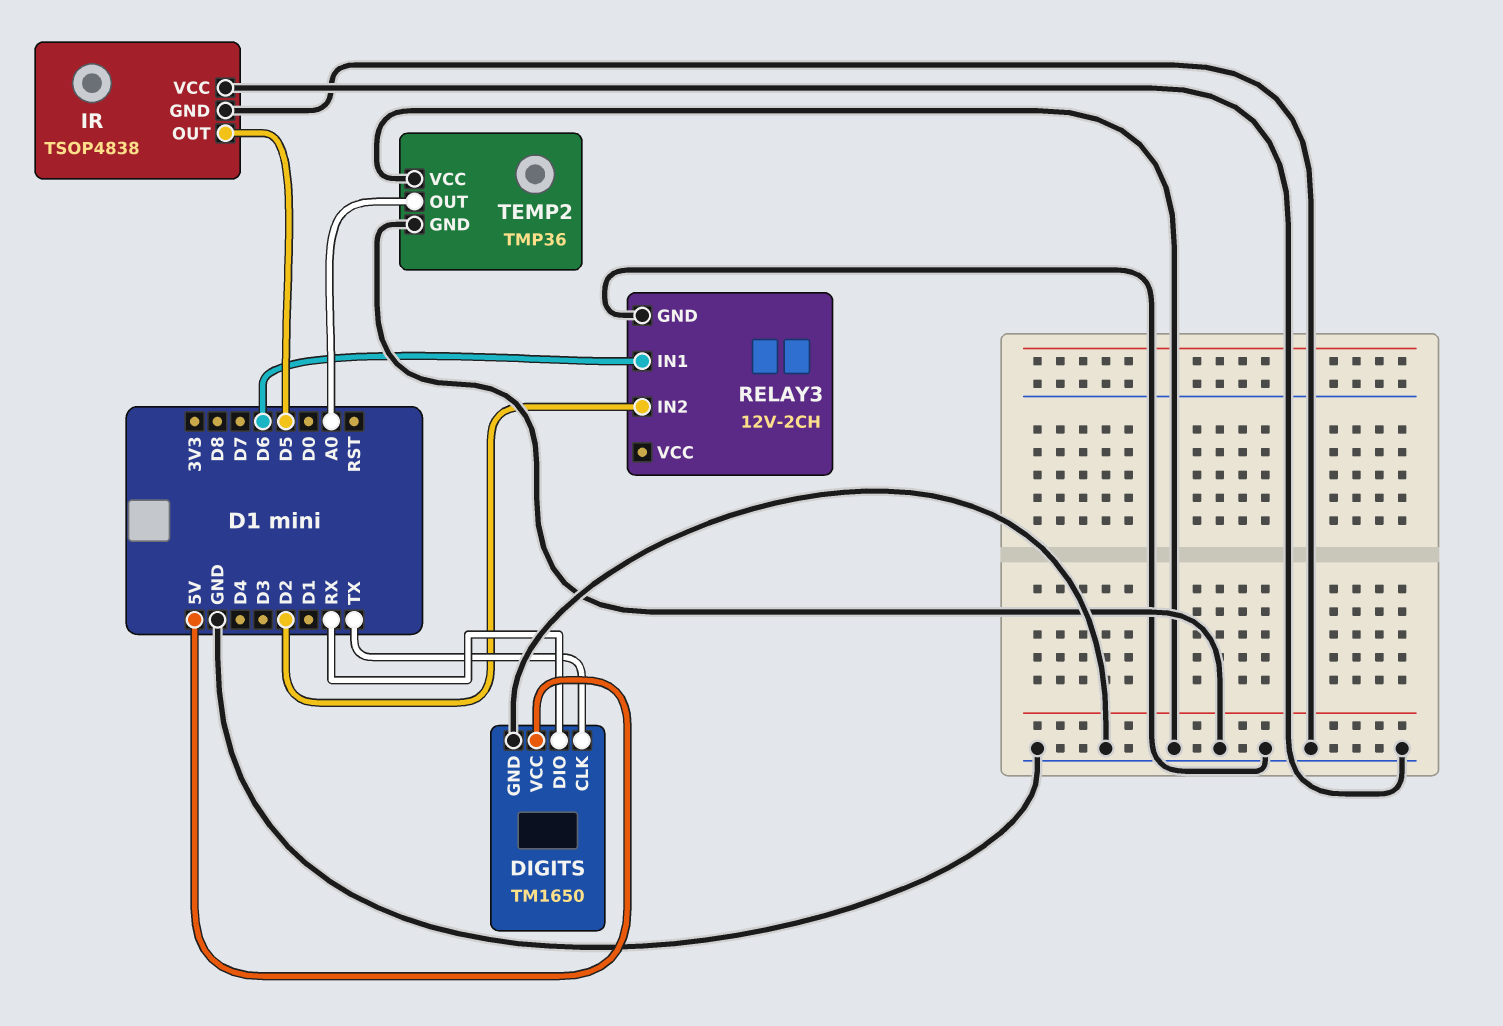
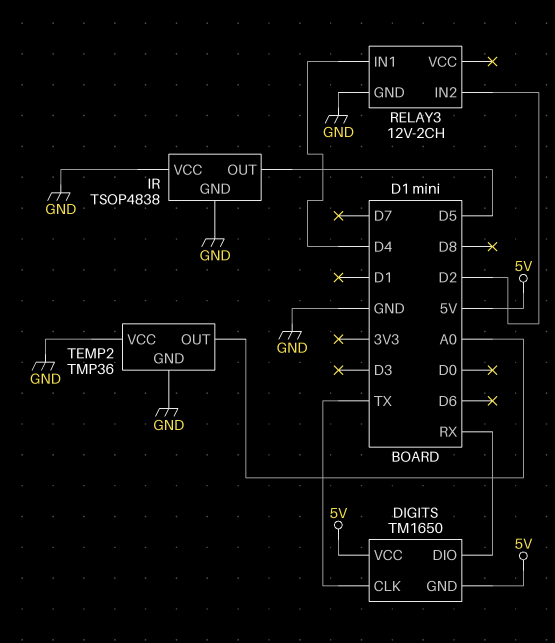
DIGITS pin GND: GND -> 5V
RELAY3 pin IN1: D6 -> D4

